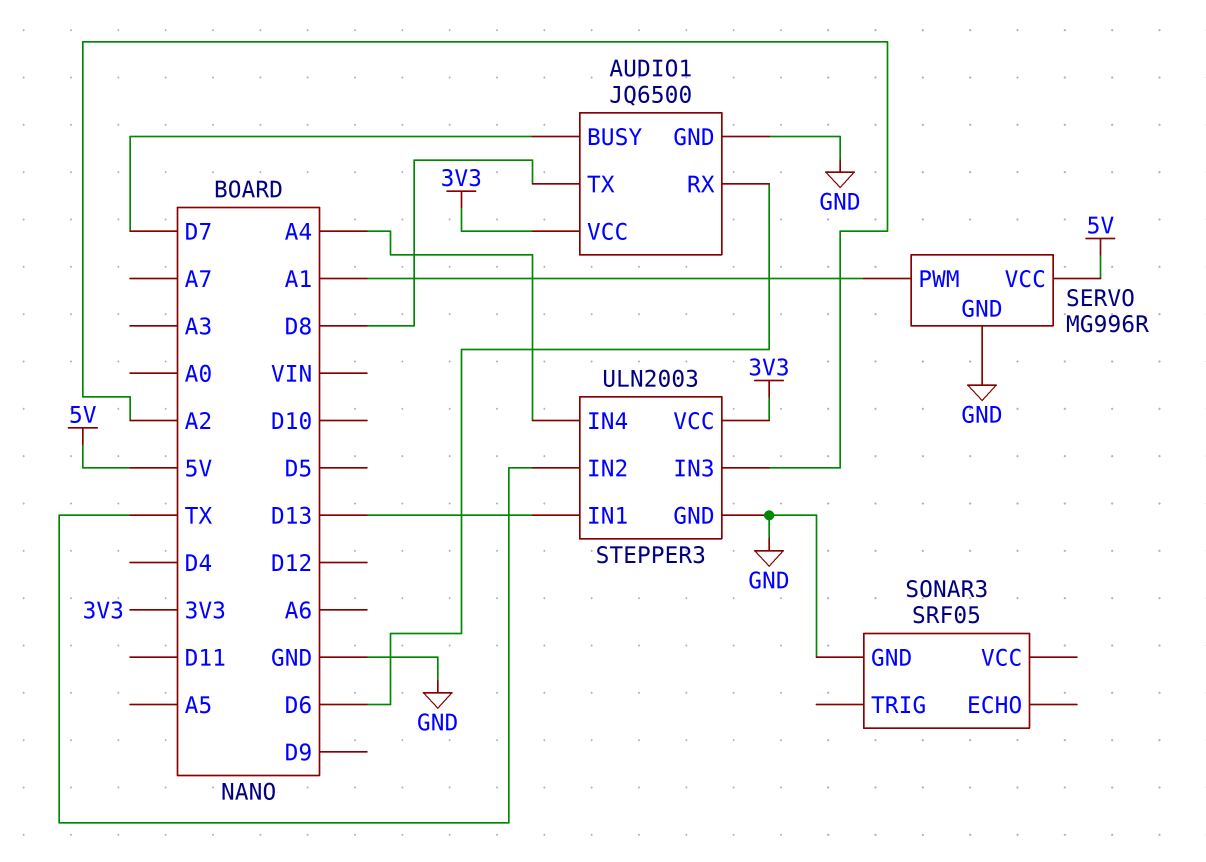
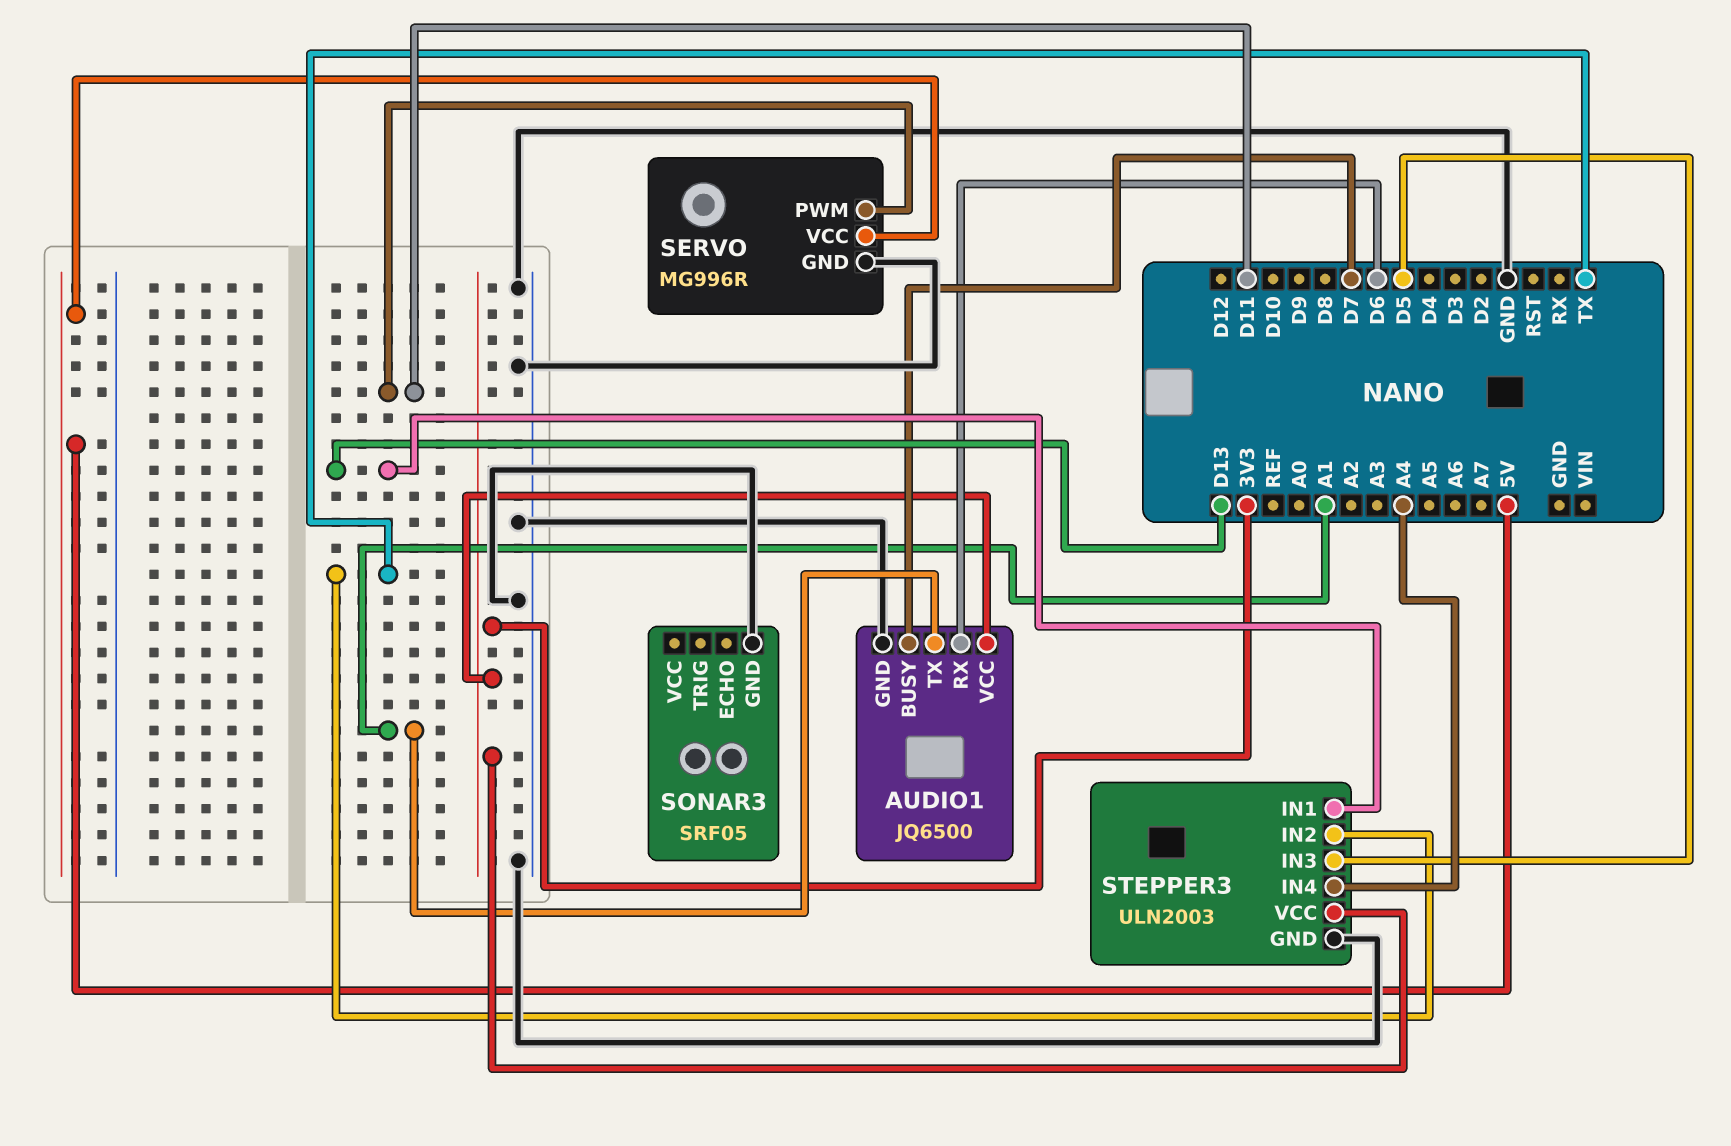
AUDIO1 pin TX: D8 -> A1
SERVO pin PWM: A1 -> D11
STEPPER3 pin IN3: A2 -> D5

